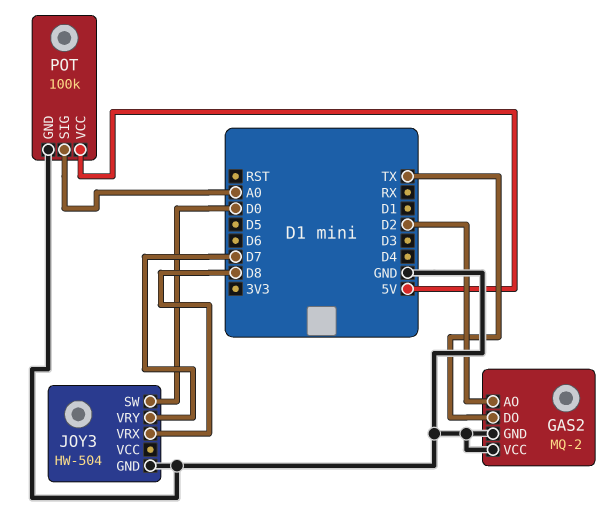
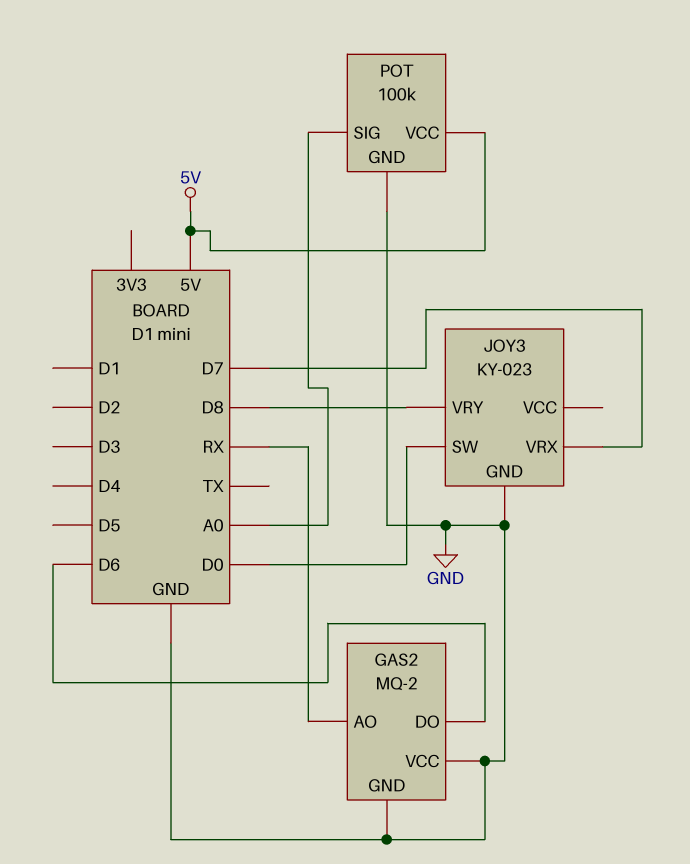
GAS2 pin AO: D2 -> RX
GAS2 pin DO: TX -> D6
JOY3: HW-504 -> KY-023
JOY3 pin VRX: D8 -> D7
JOY3 pin VRY: D7 -> D8

